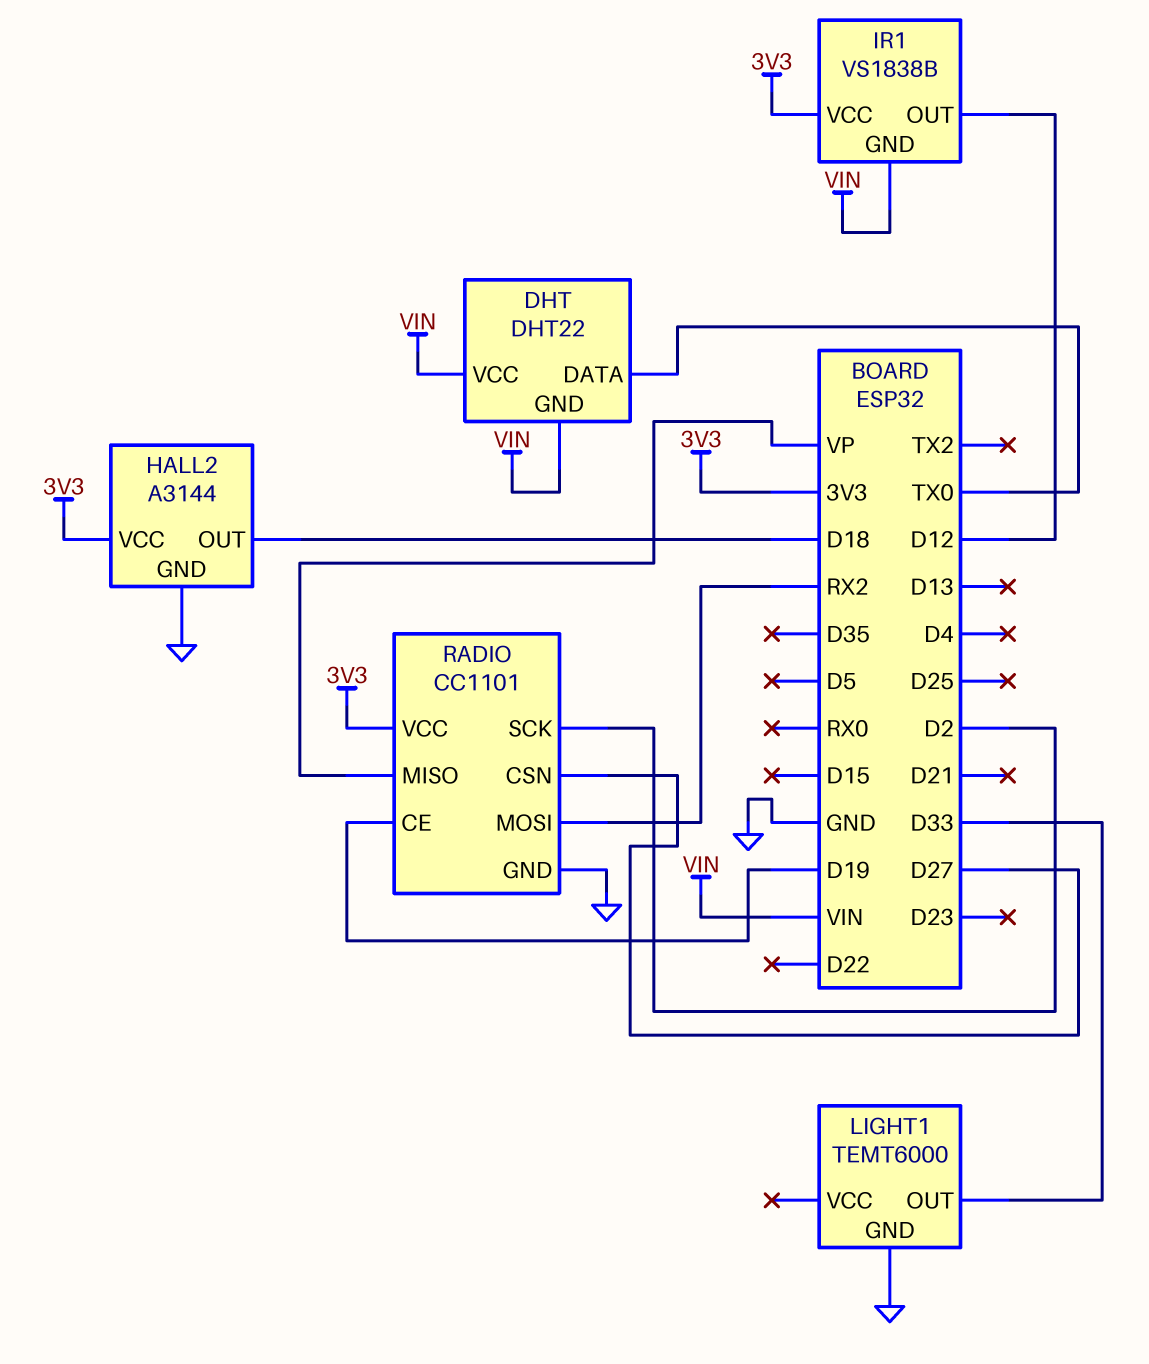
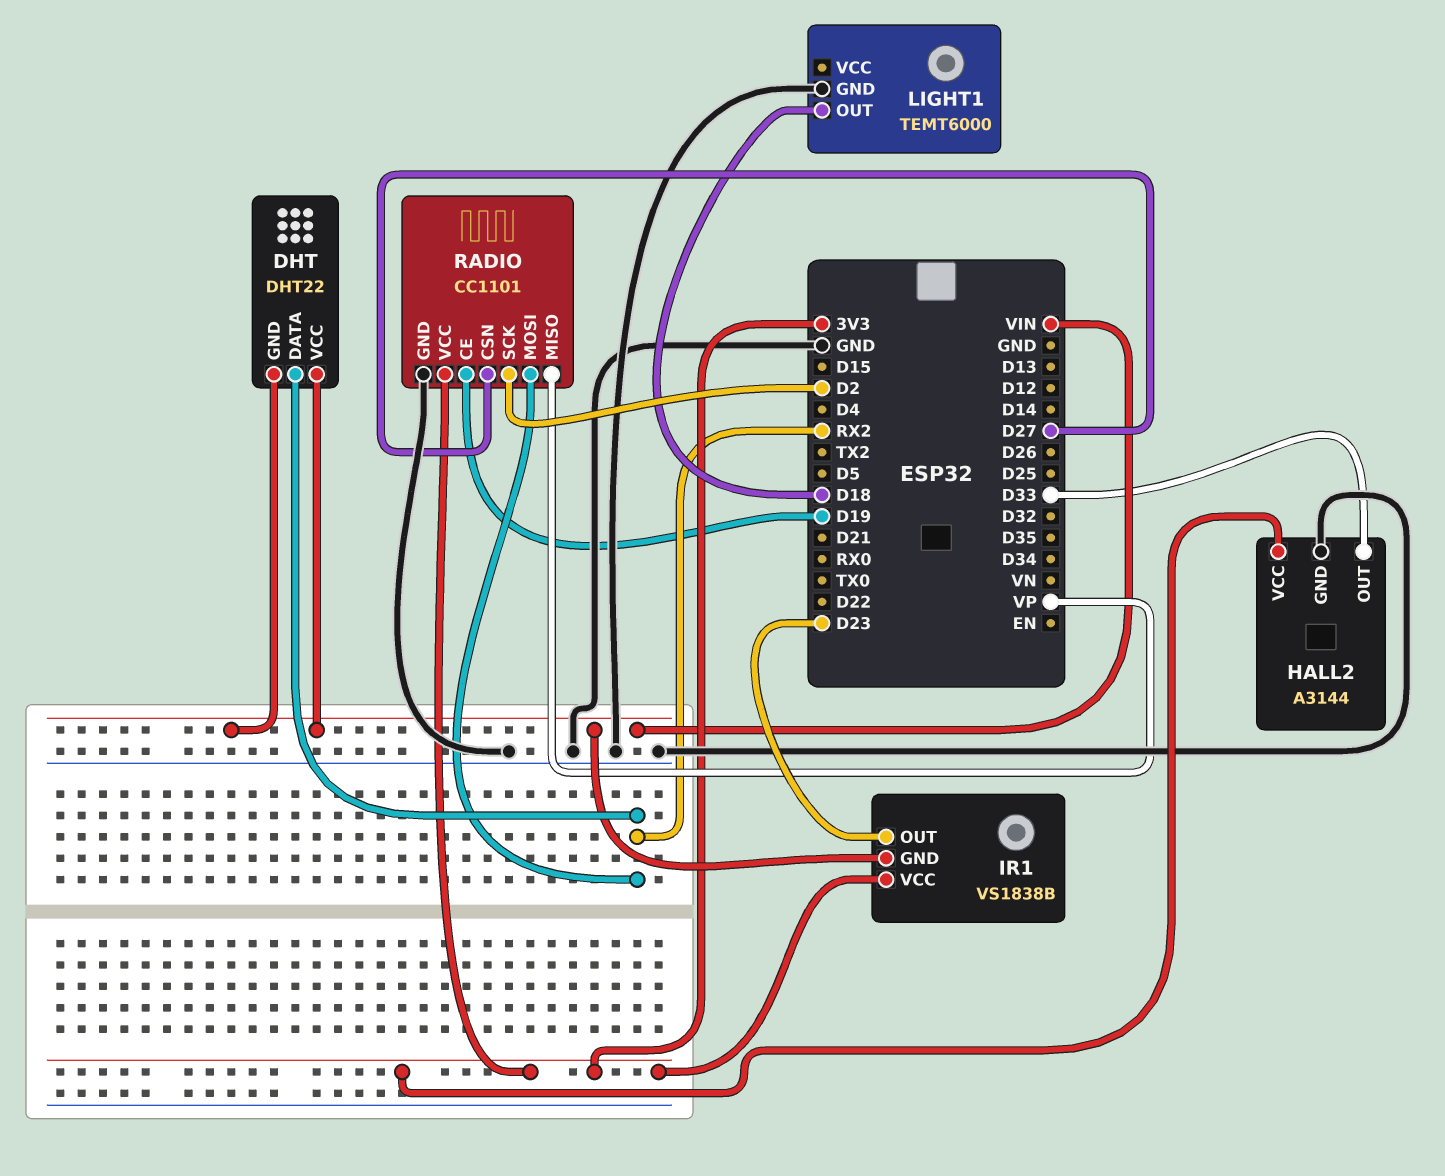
DHT pin DATA: TX0 -> RX2
HALL2 pin OUT: D18 -> D33
IR1 pin OUT: D12 -> D23
LIGHT1 pin OUT: D33 -> D18

